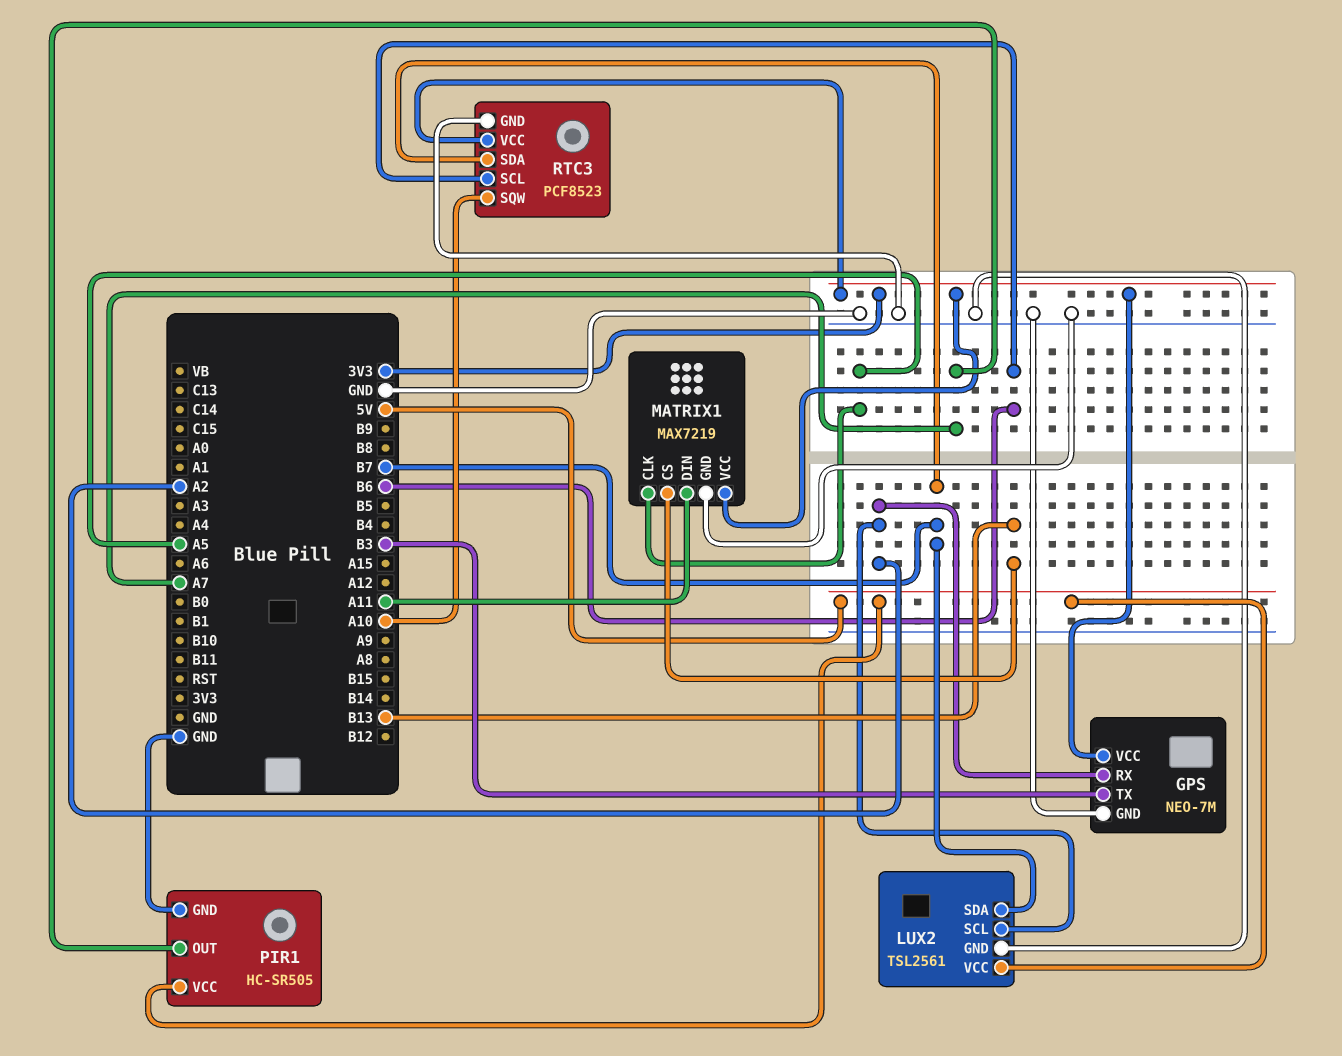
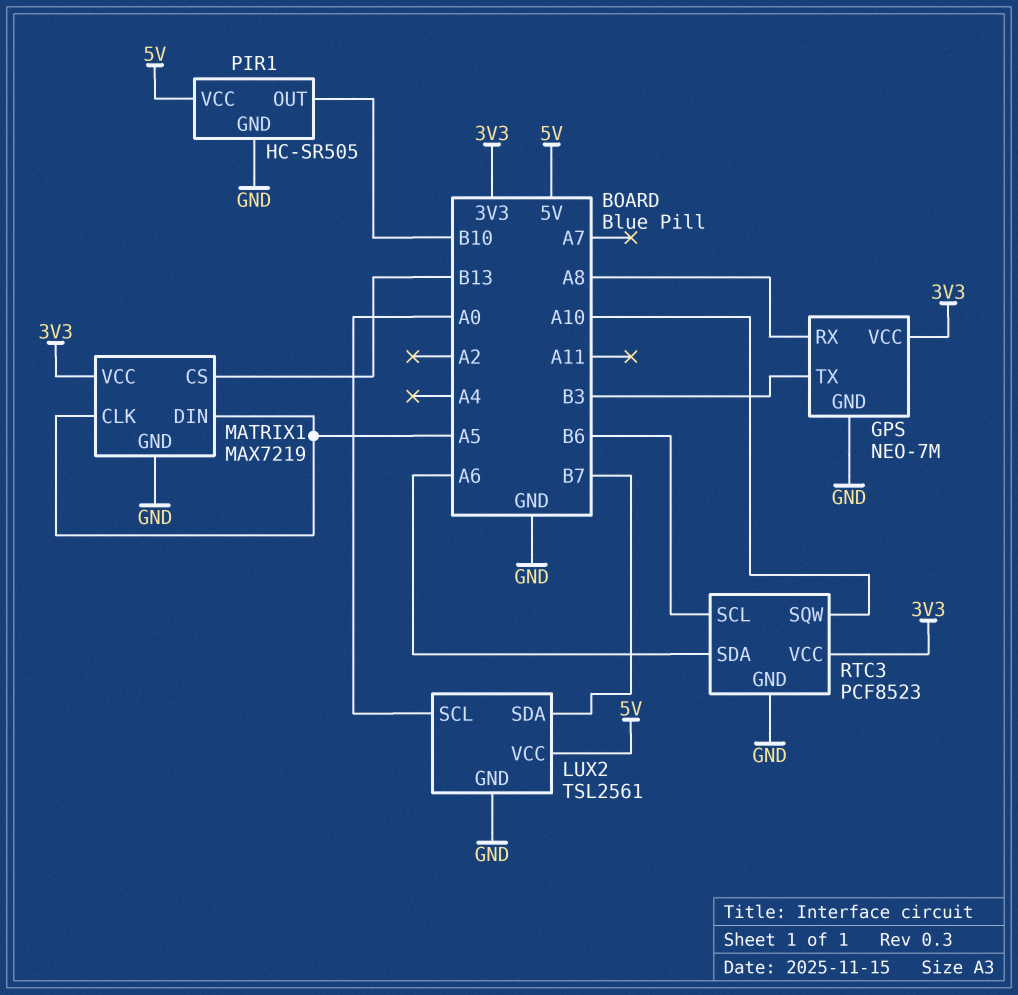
GPS pin RX: A2 -> A8
LUX2 pin SCL: A2 -> A0
MATRIX1 pin DIN: A11 -> A5
PIR1 pin OUT: A7 -> B10
RTC3 pin SDA: B7 -> A6

